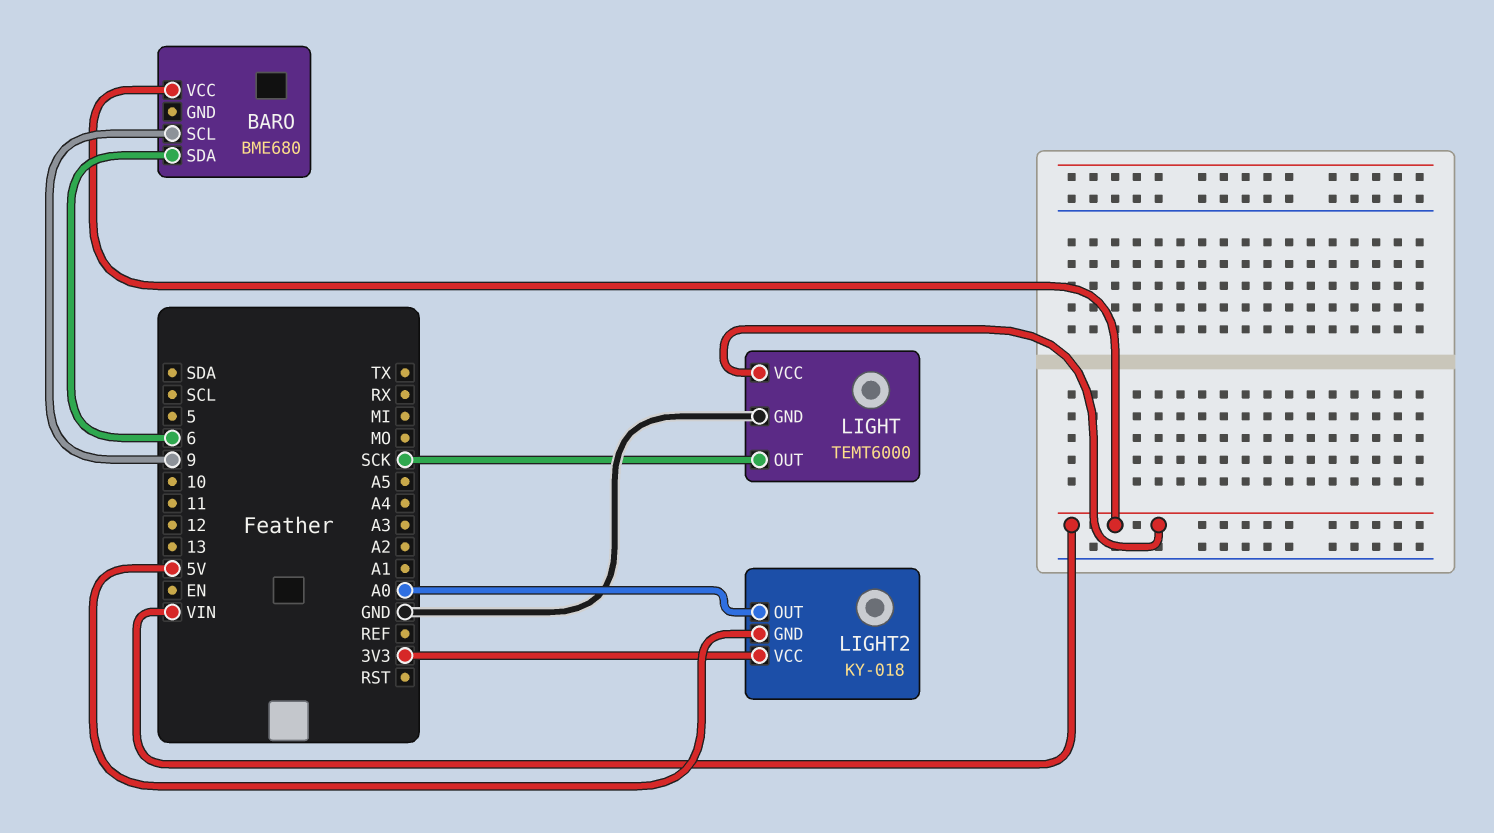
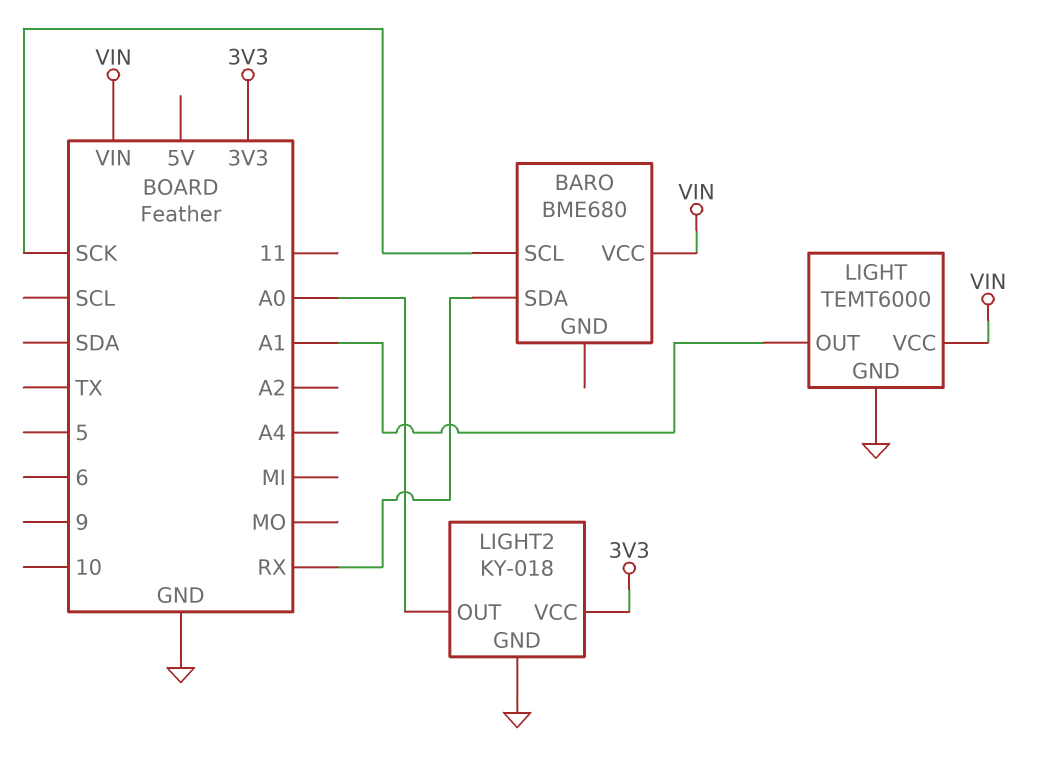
BARO pin SCL: 9 -> SCK
BARO pin SDA: 6 -> RX
LIGHT pin OUT: SCK -> A1
LIGHT2 pin GND: 5V -> GND

